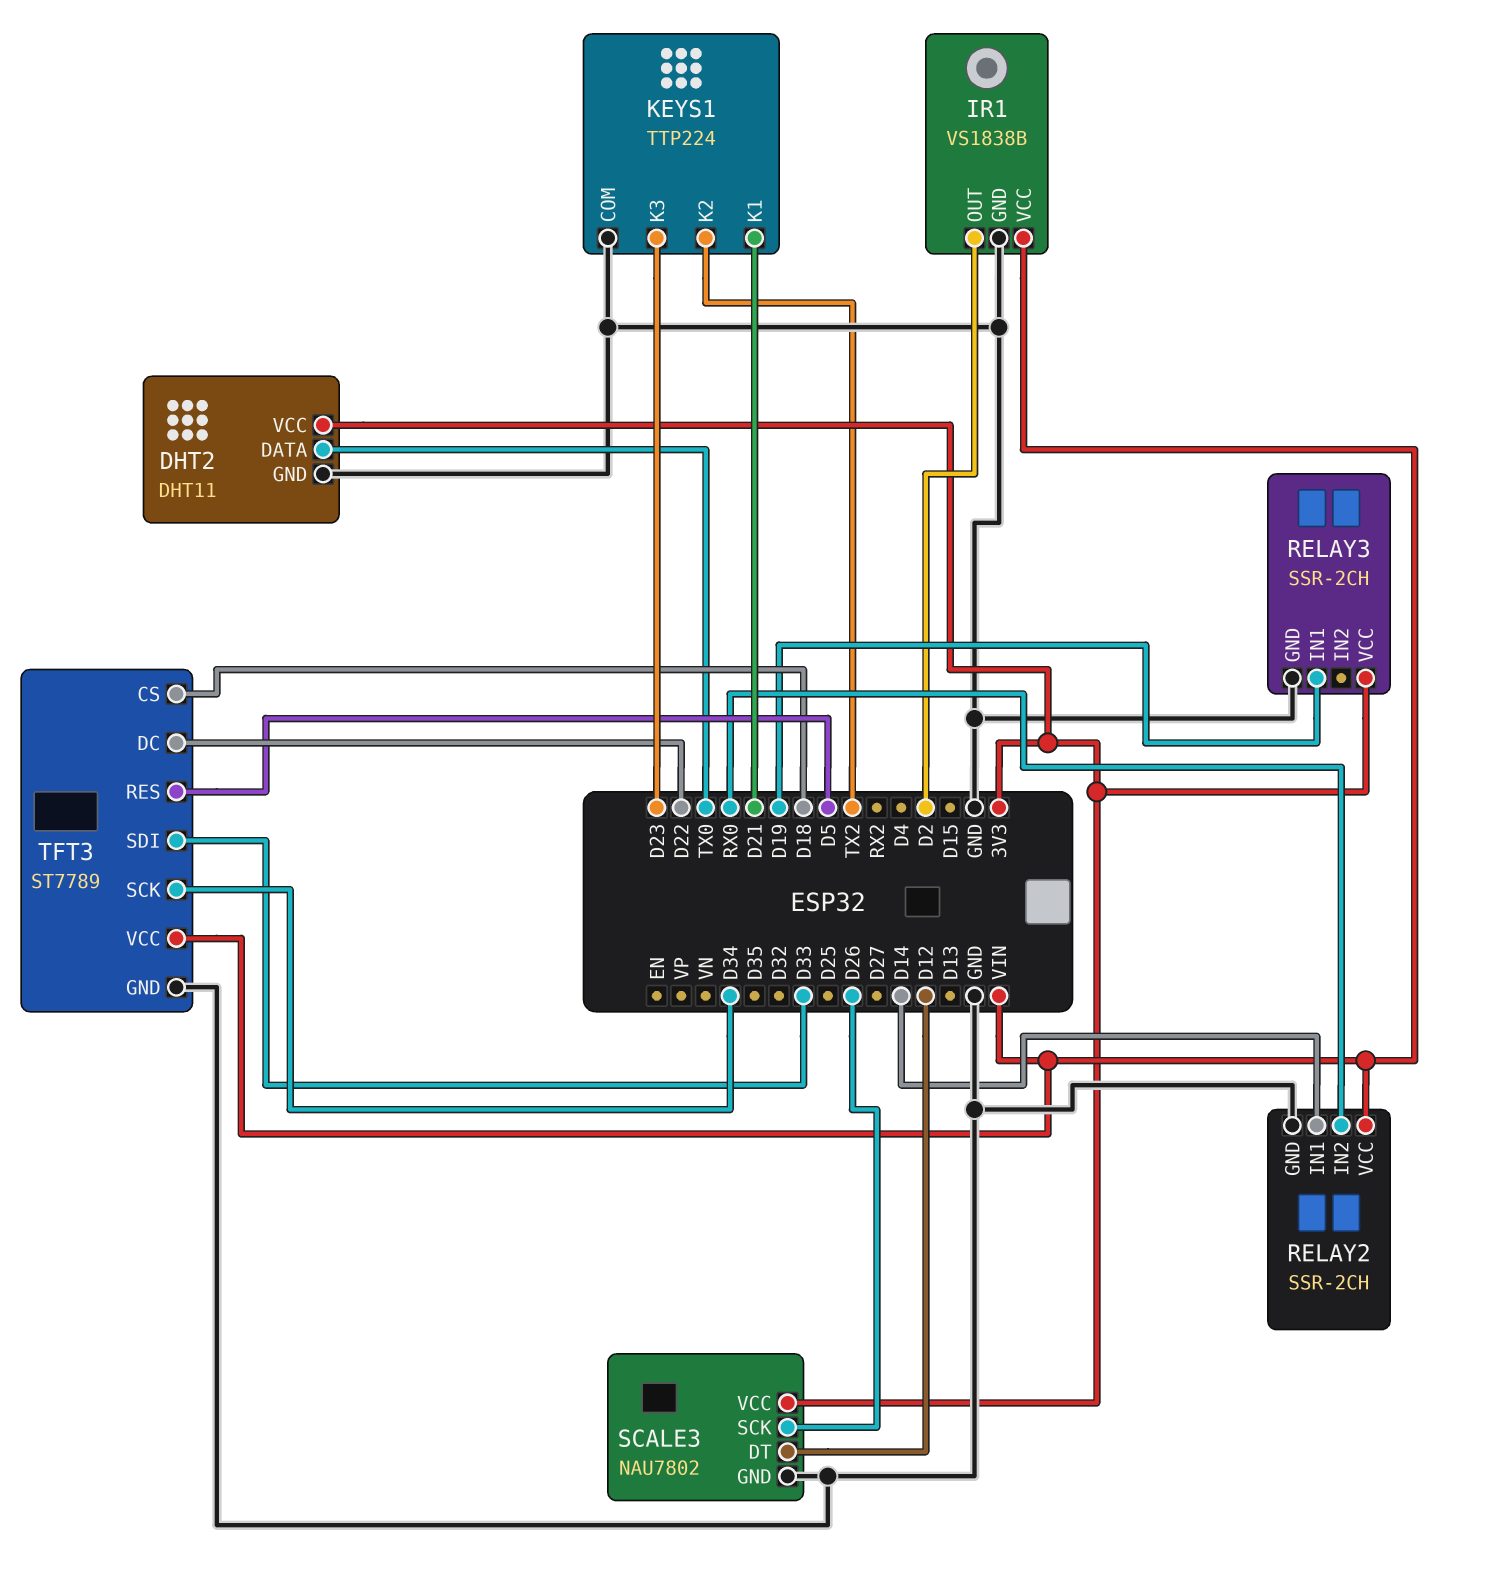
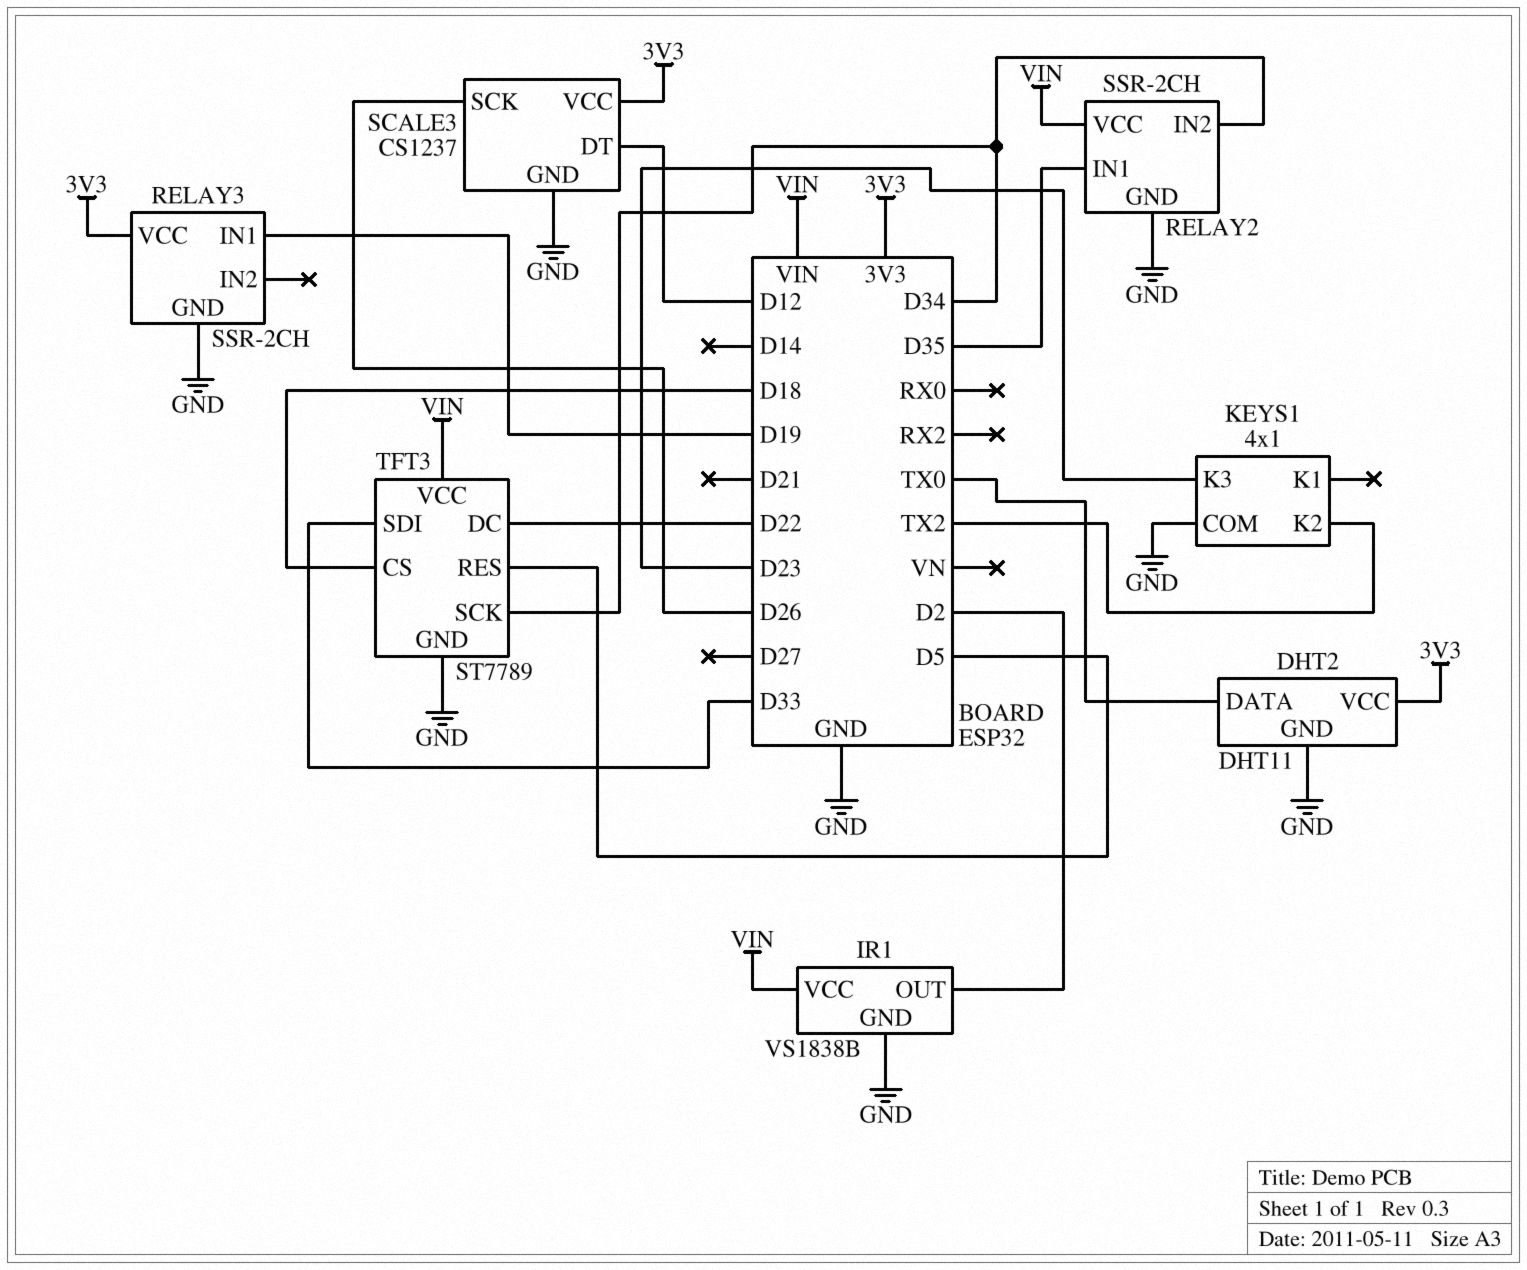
KEYS1: TTP224 -> 4x1
KEYS1 pin K1: D21 -> none
RELAY2 pin IN1: D14 -> D35
RELAY2 pin IN2: RX0 -> D34
SCALE3: NAU7802 -> CS1237

